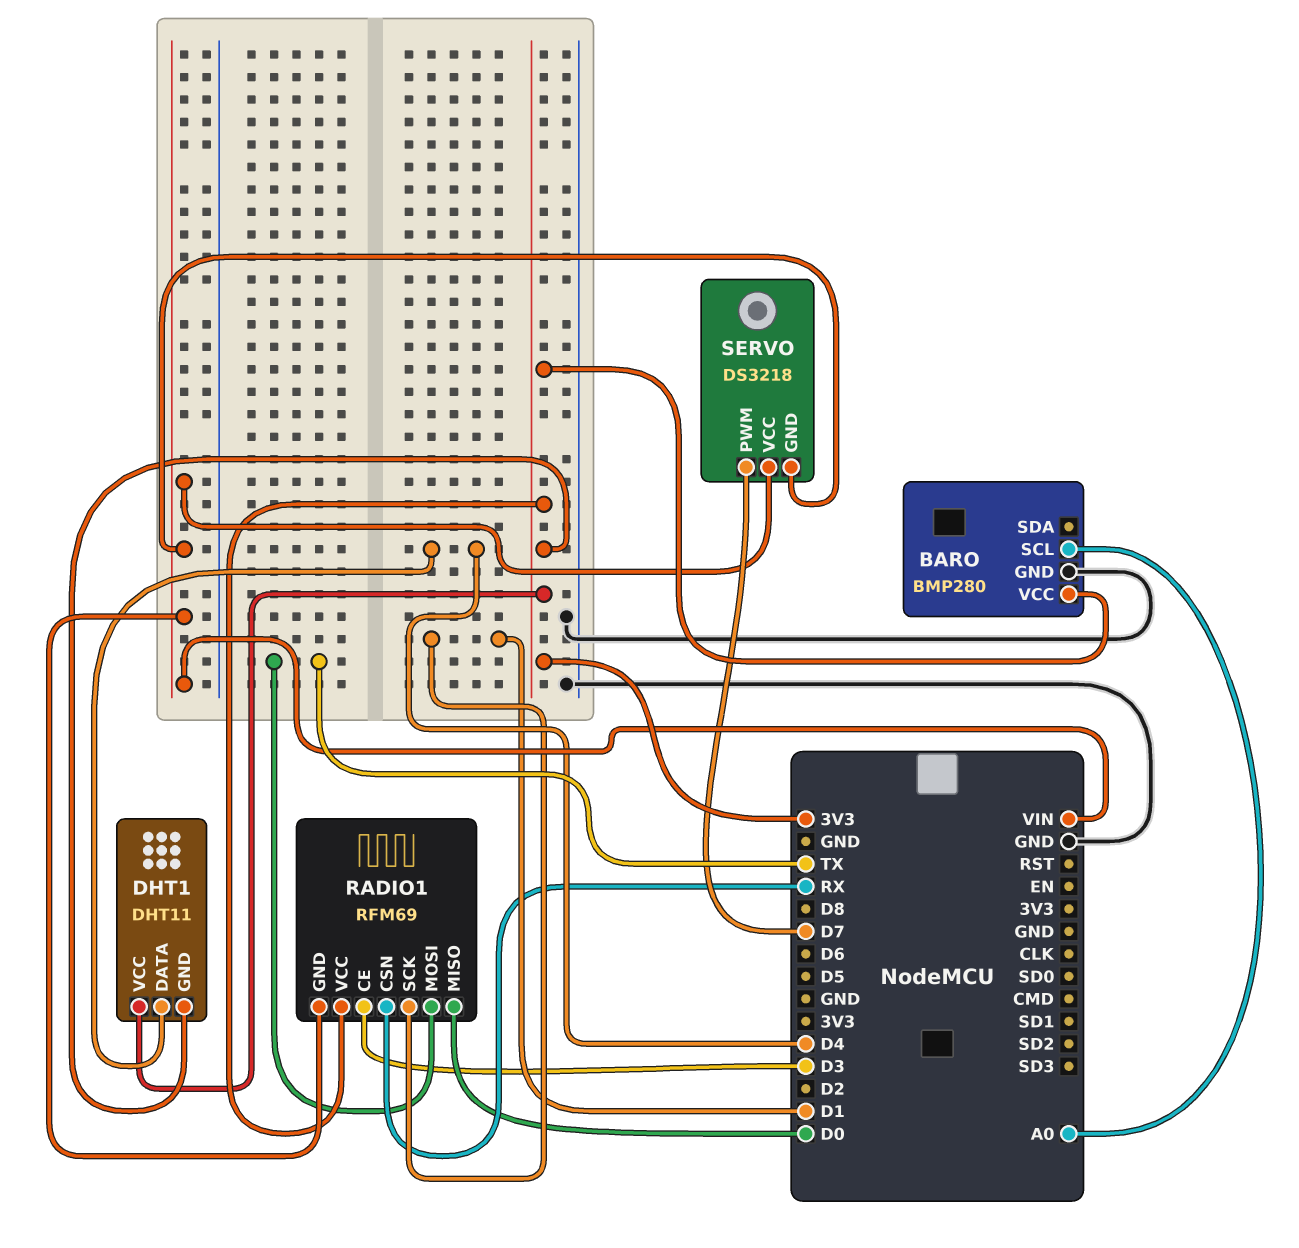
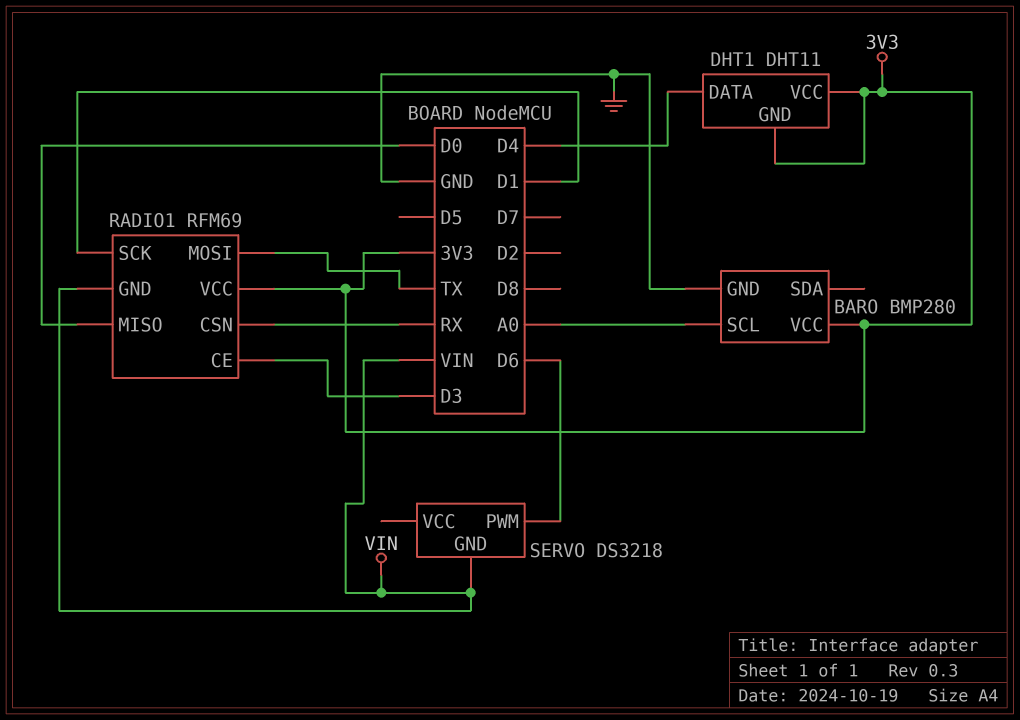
SERVO pin PWM: D7 -> D6
SERVO pin VCC: VIN -> none

